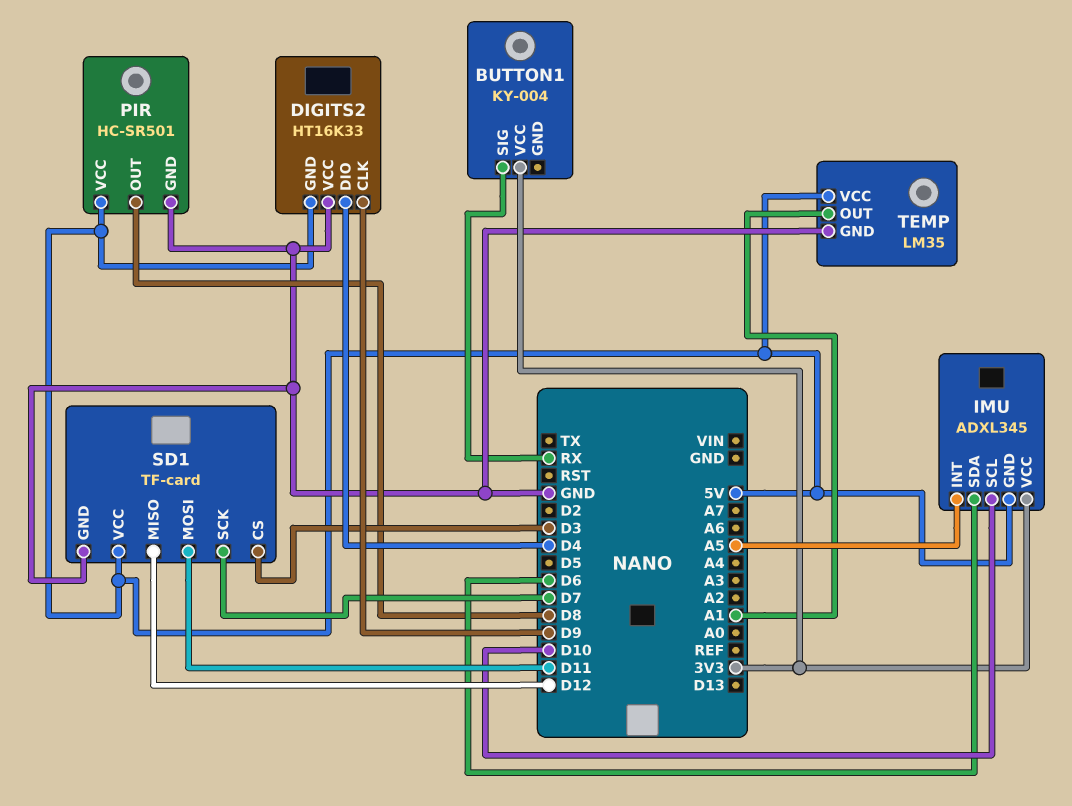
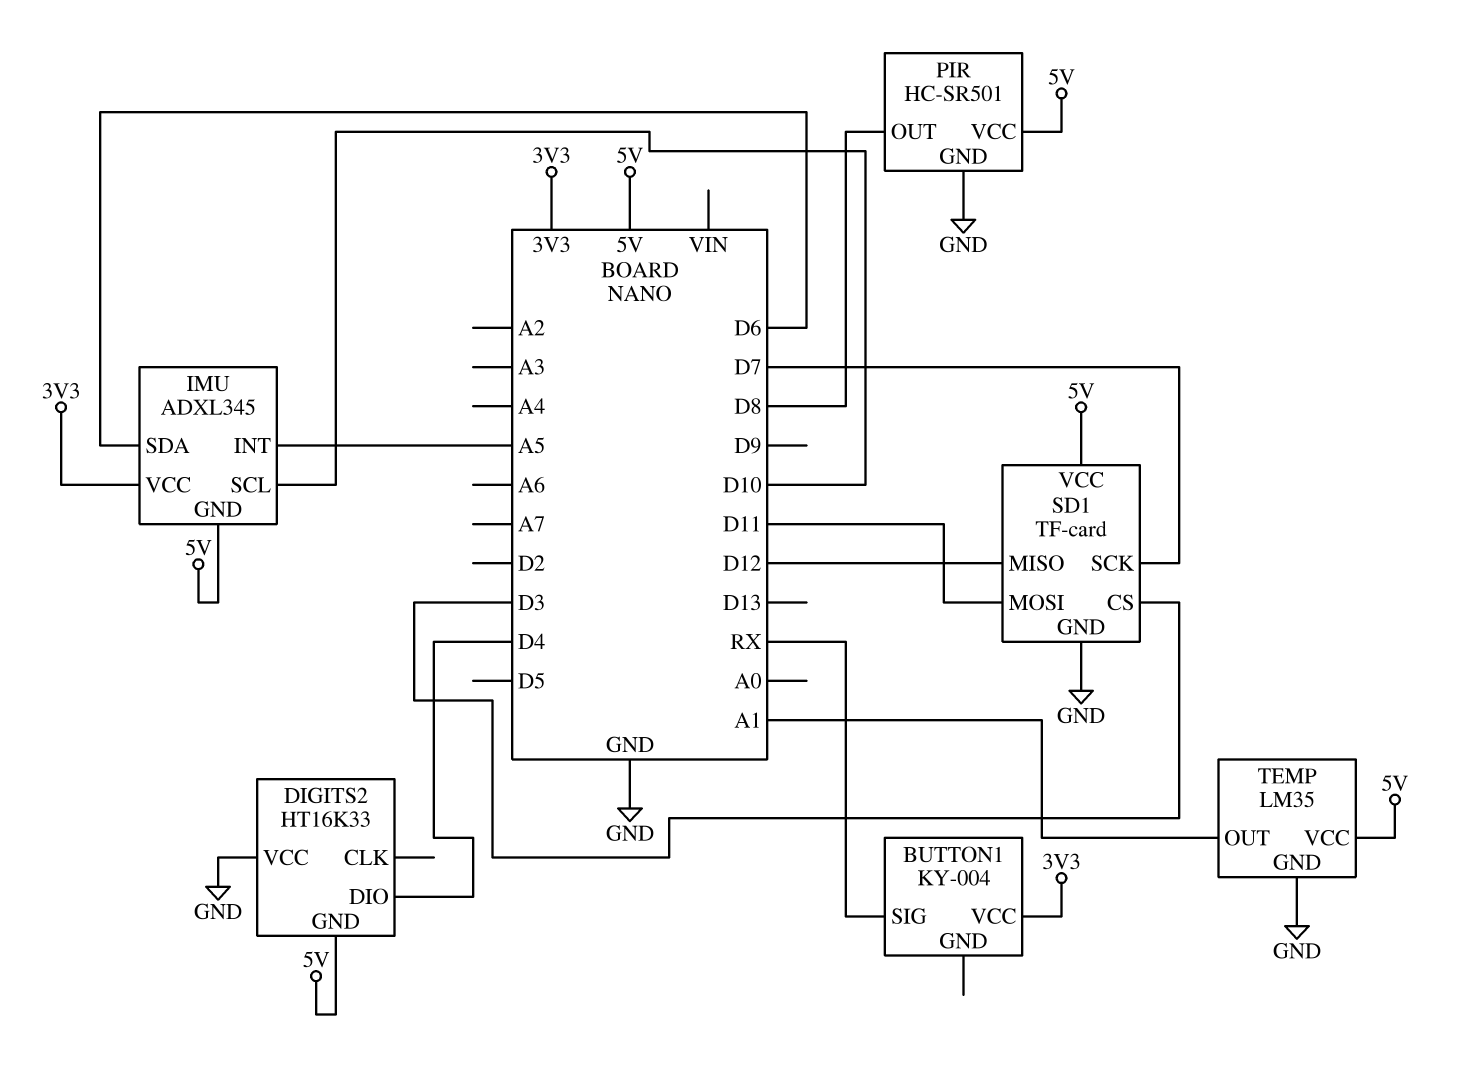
DIGITS2 pin CLK: D9 -> none

